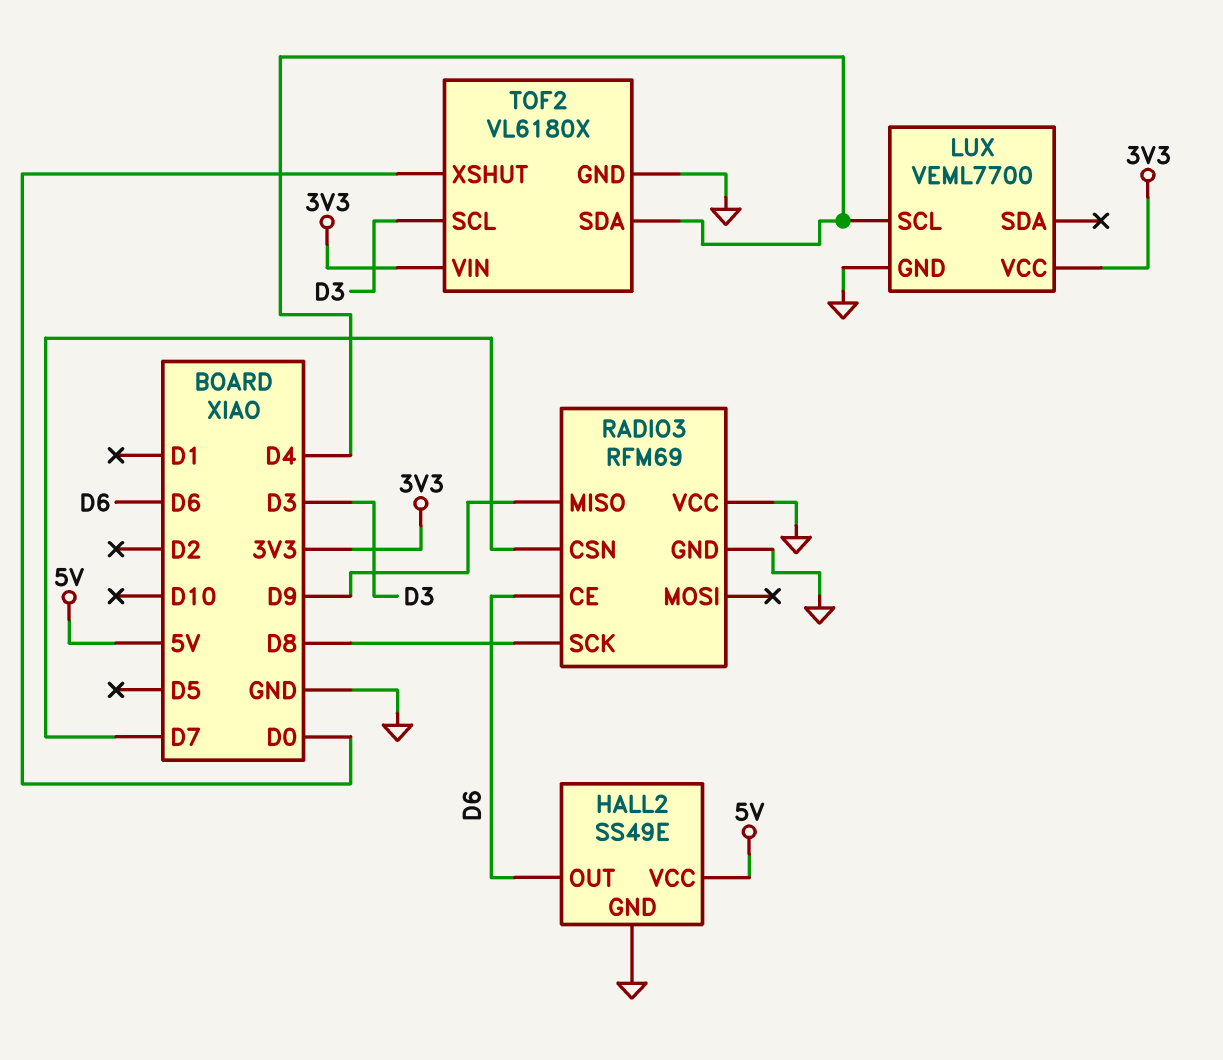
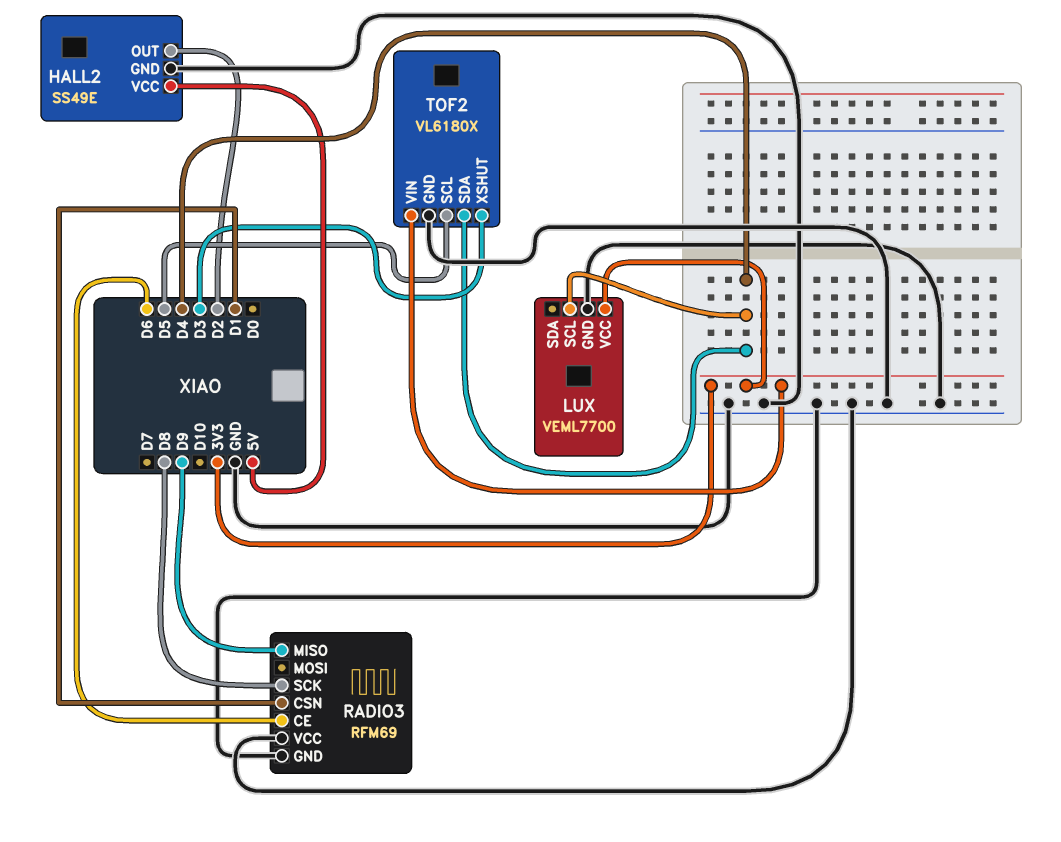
HALL2 pin OUT: D6 -> D2
RADIO3 pin CSN: D7 -> D1
TOF2 pin SCL: D3 -> D5
TOF2 pin XSHUT: D0 -> D3

